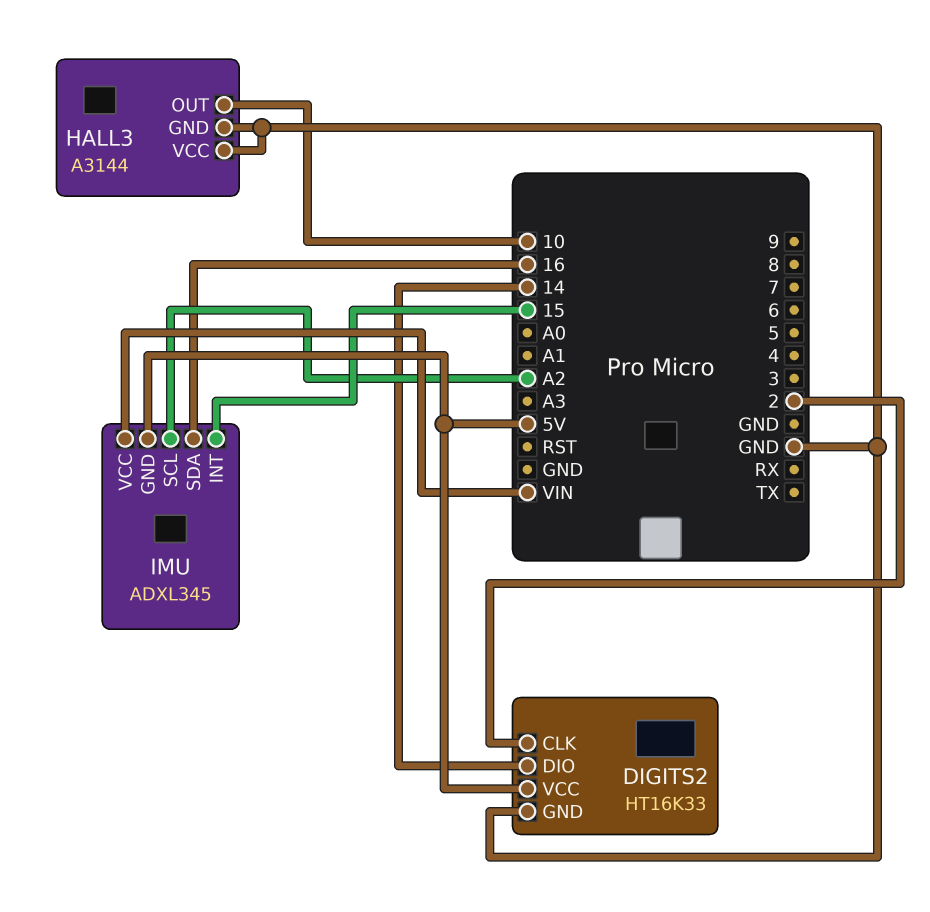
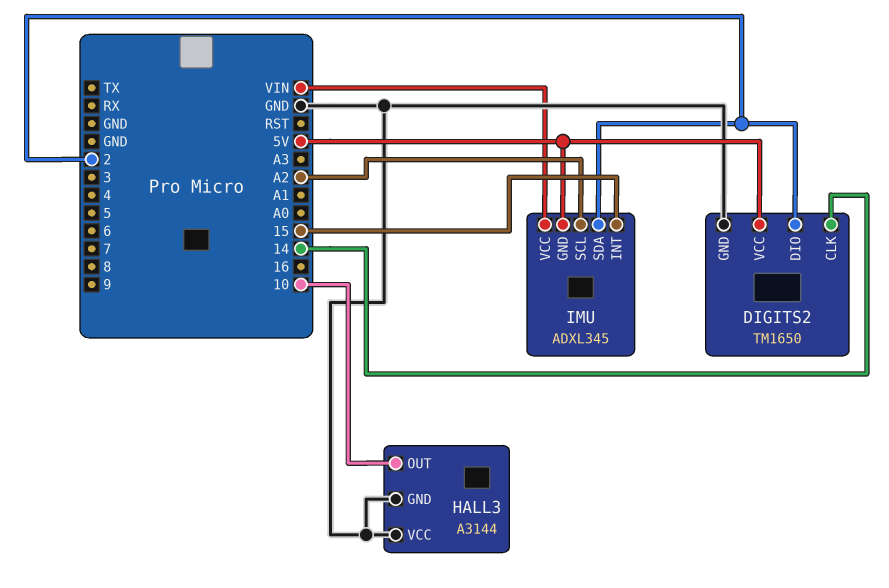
DIGITS2: HT16K33 -> TM1650
DIGITS2 pin CLK: 2 -> 14
DIGITS2 pin DIO: 14 -> 2
IMU pin SDA: 16 -> 2

